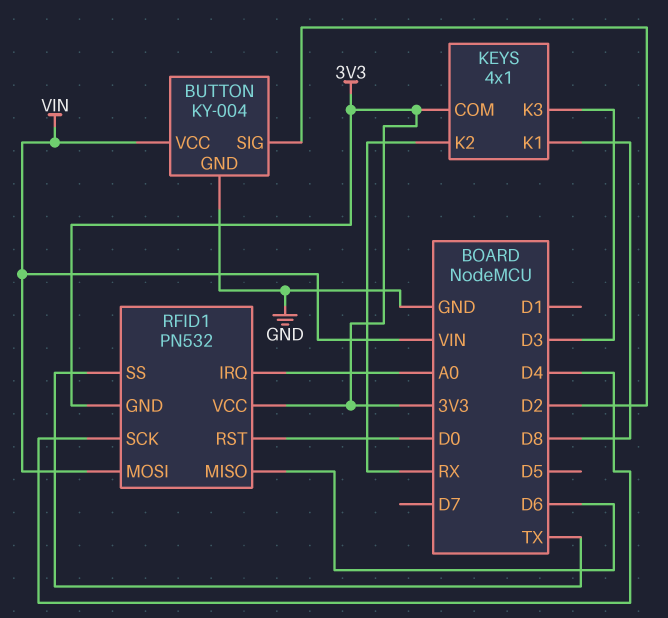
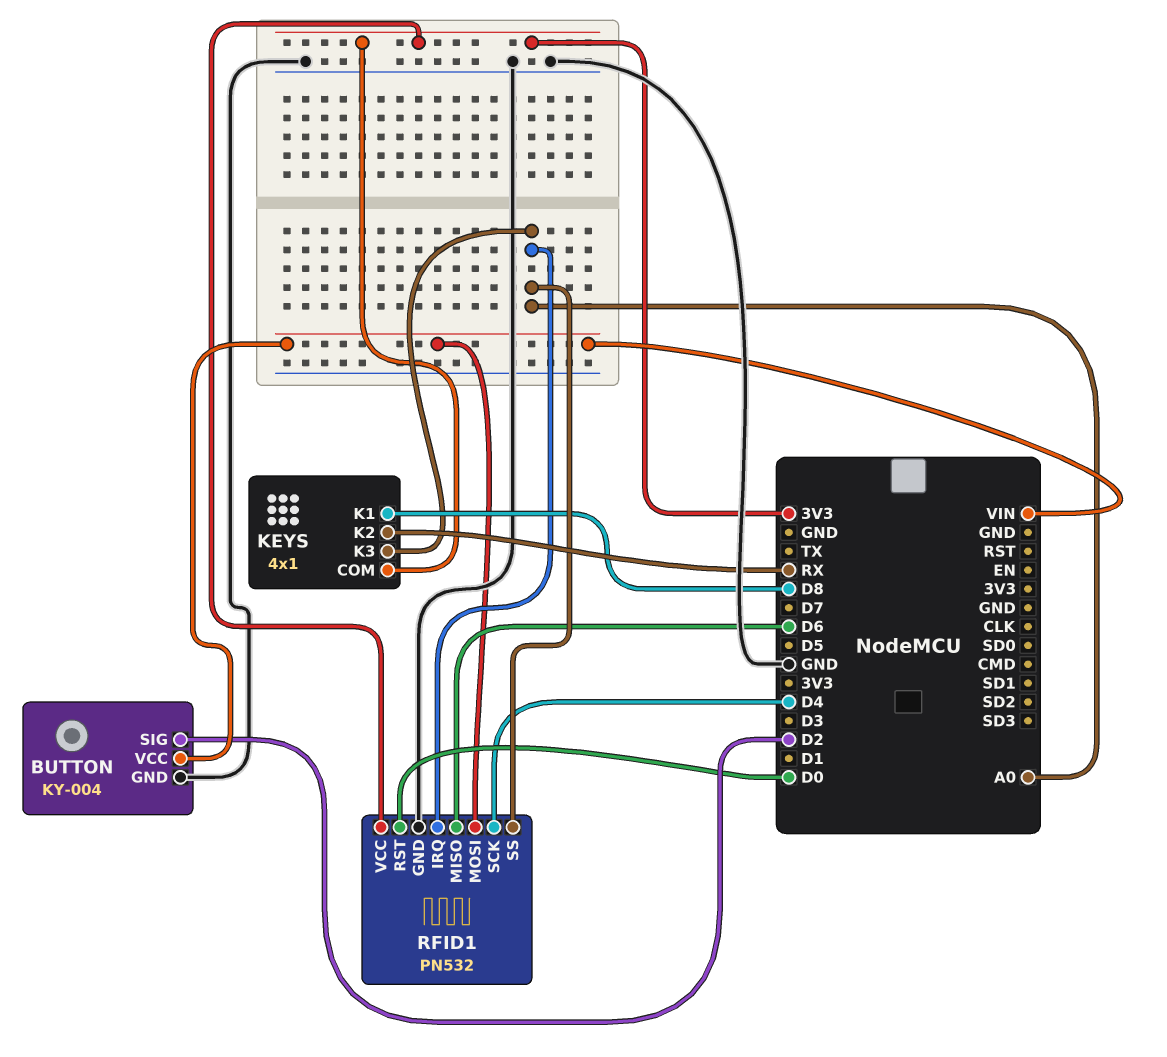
KEYS pin K3: D3 -> A0
RFID1 pin GND: 3V3 -> GND
RFID1 pin SS: TX -> A0

